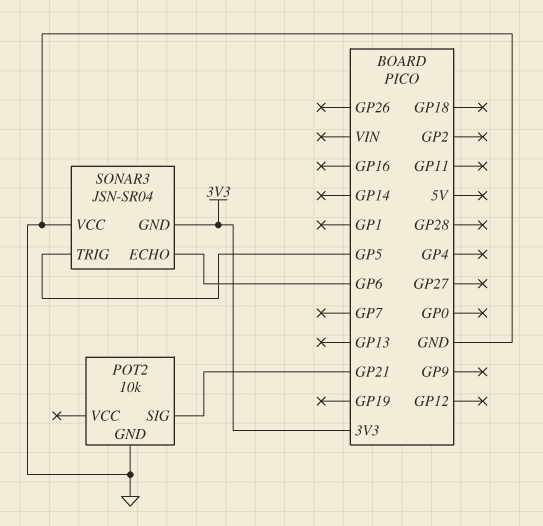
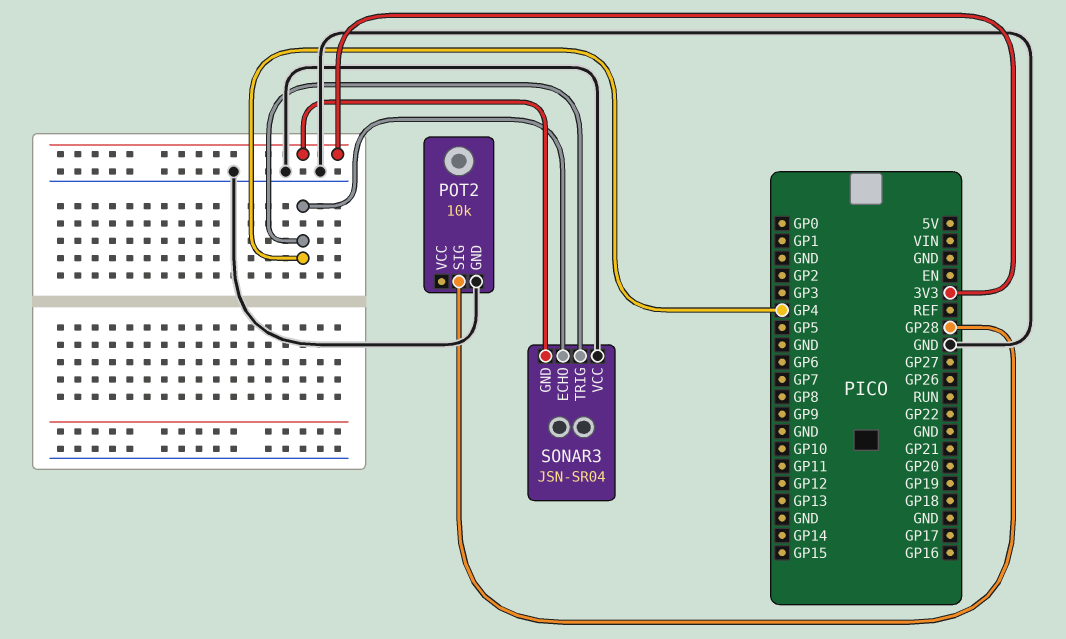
POT2 pin SIG: GP21 -> GP28
SONAR3 pin ECHO: GP6 -> GP4
SONAR3 pin TRIG: GP5 -> GP4

